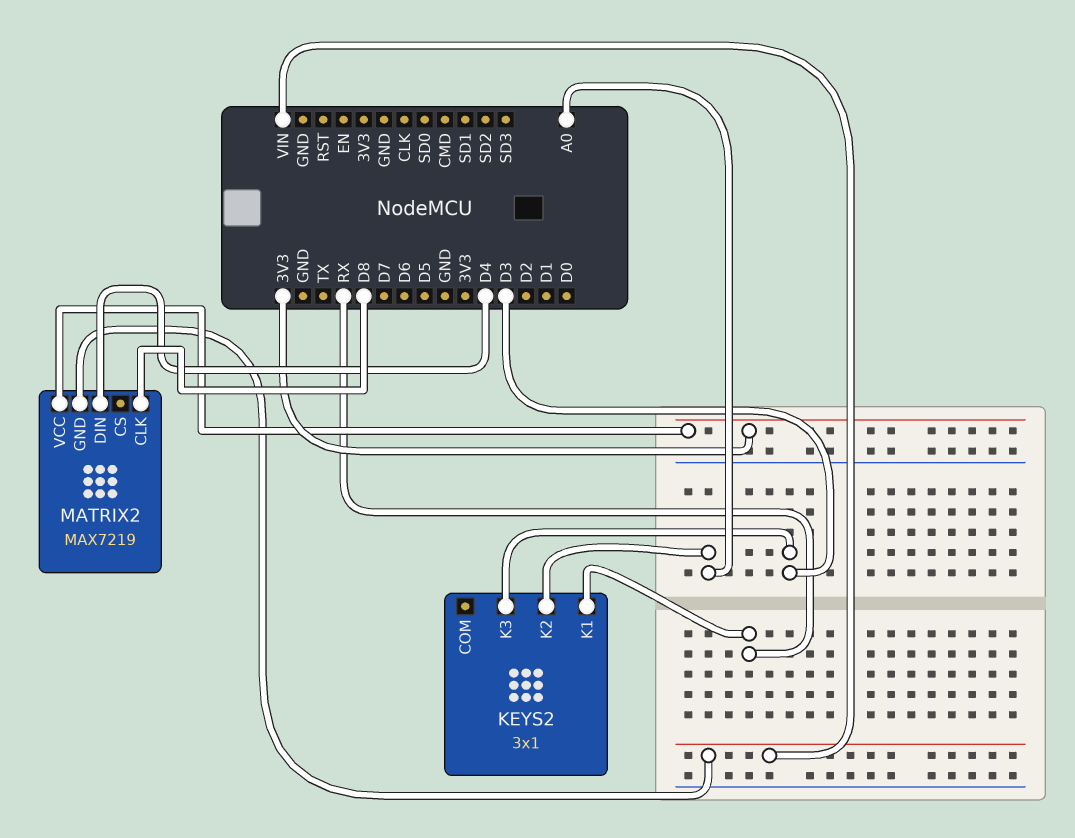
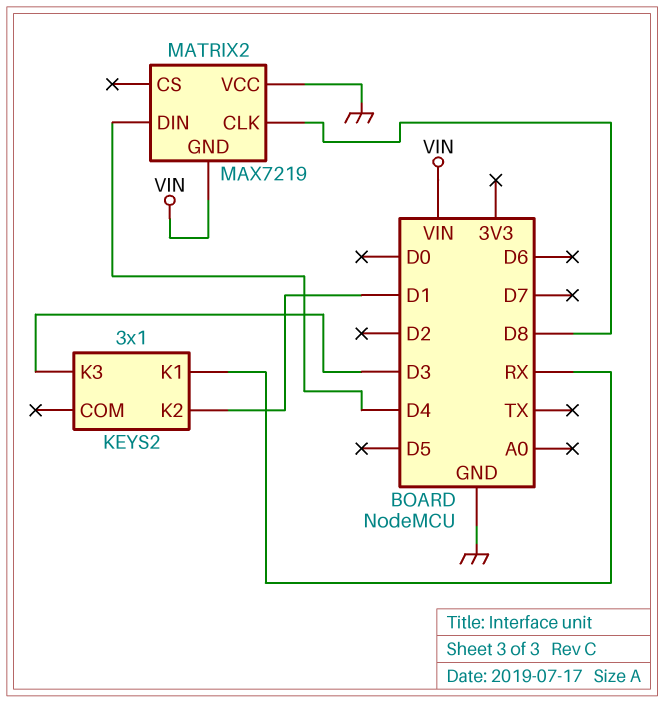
KEYS2 pin K2: A0 -> D1
MATRIX2 pin VCC: 3V3 -> GND

